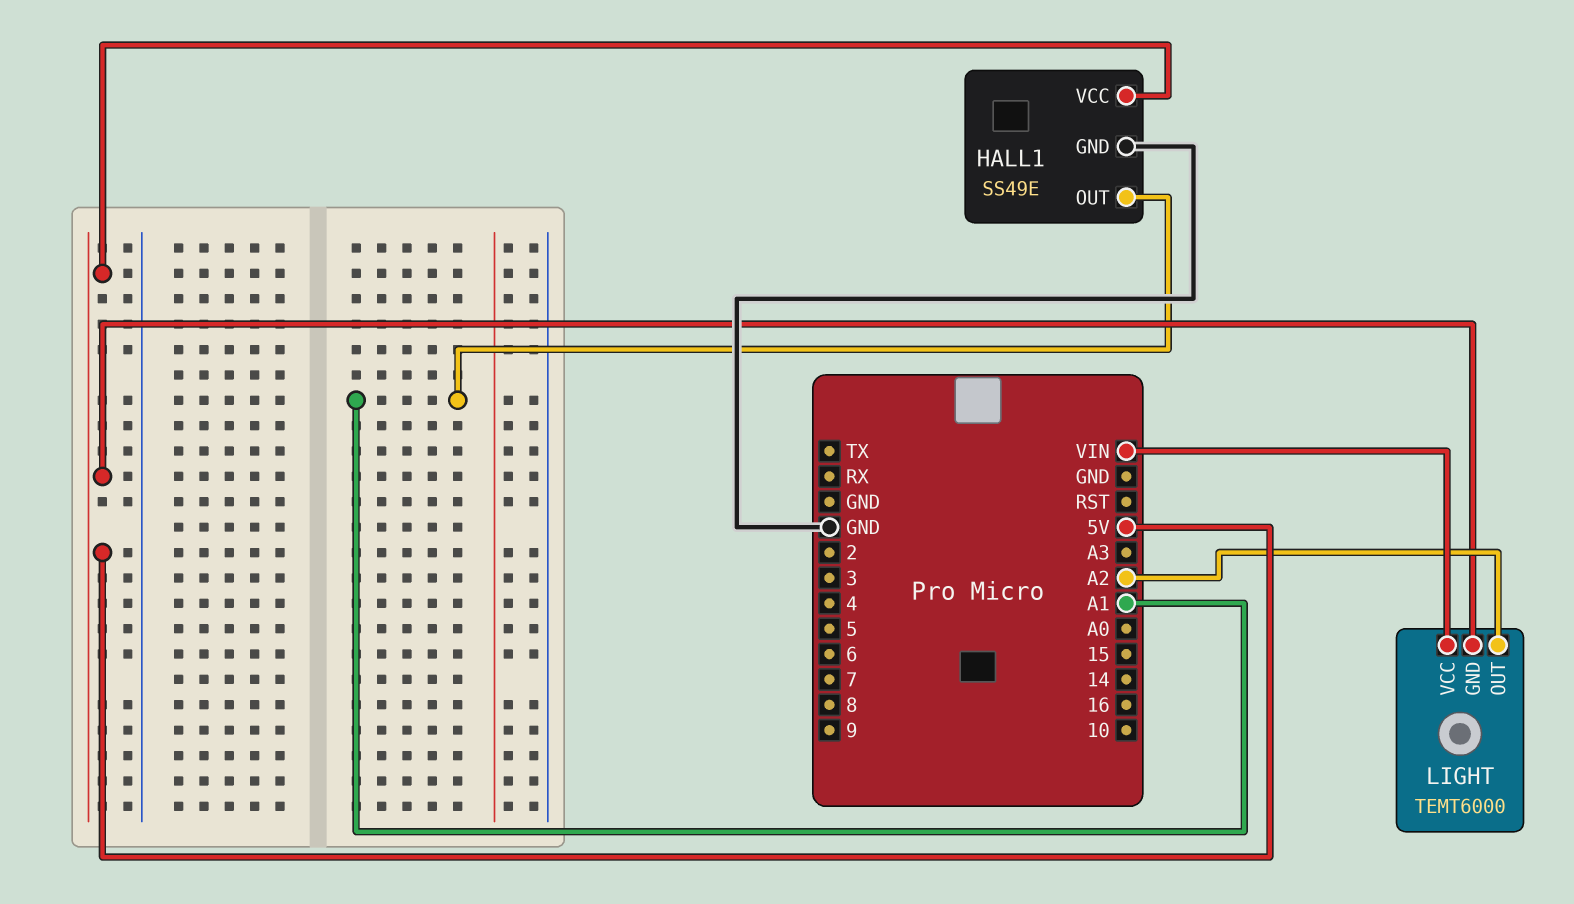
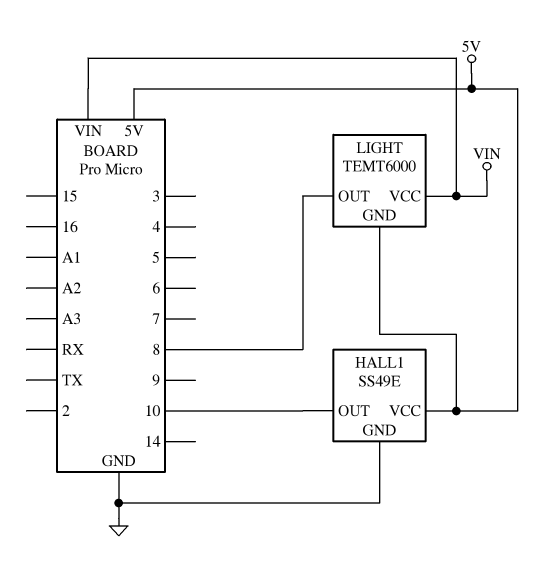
HALL1 pin OUT: A1 -> 10
LIGHT pin OUT: A2 -> 8

